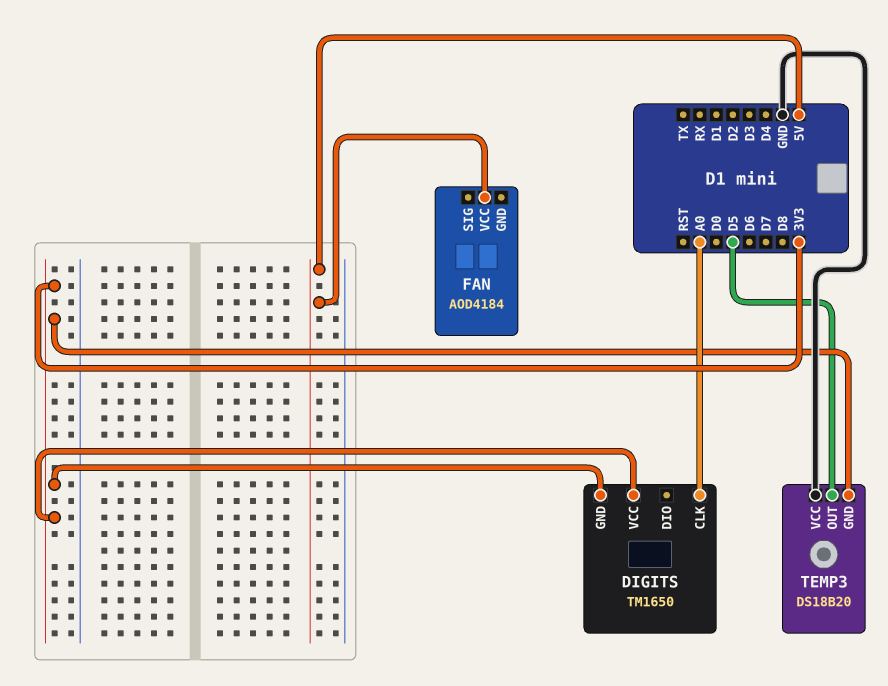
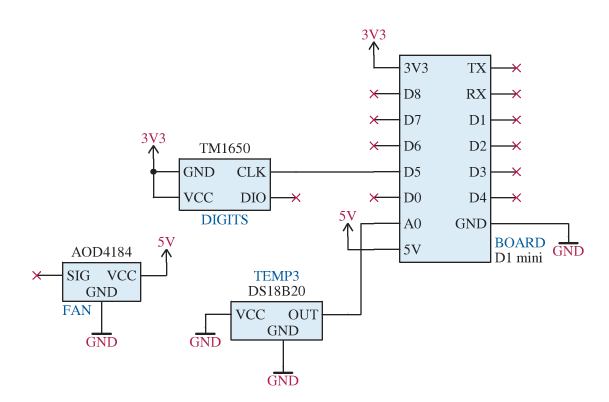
DIGITS pin CLK: A0 -> D5
FAN pin GND: none -> GND
TEMP3 pin GND: 3V3 -> GND
TEMP3 pin OUT: D5 -> A0

